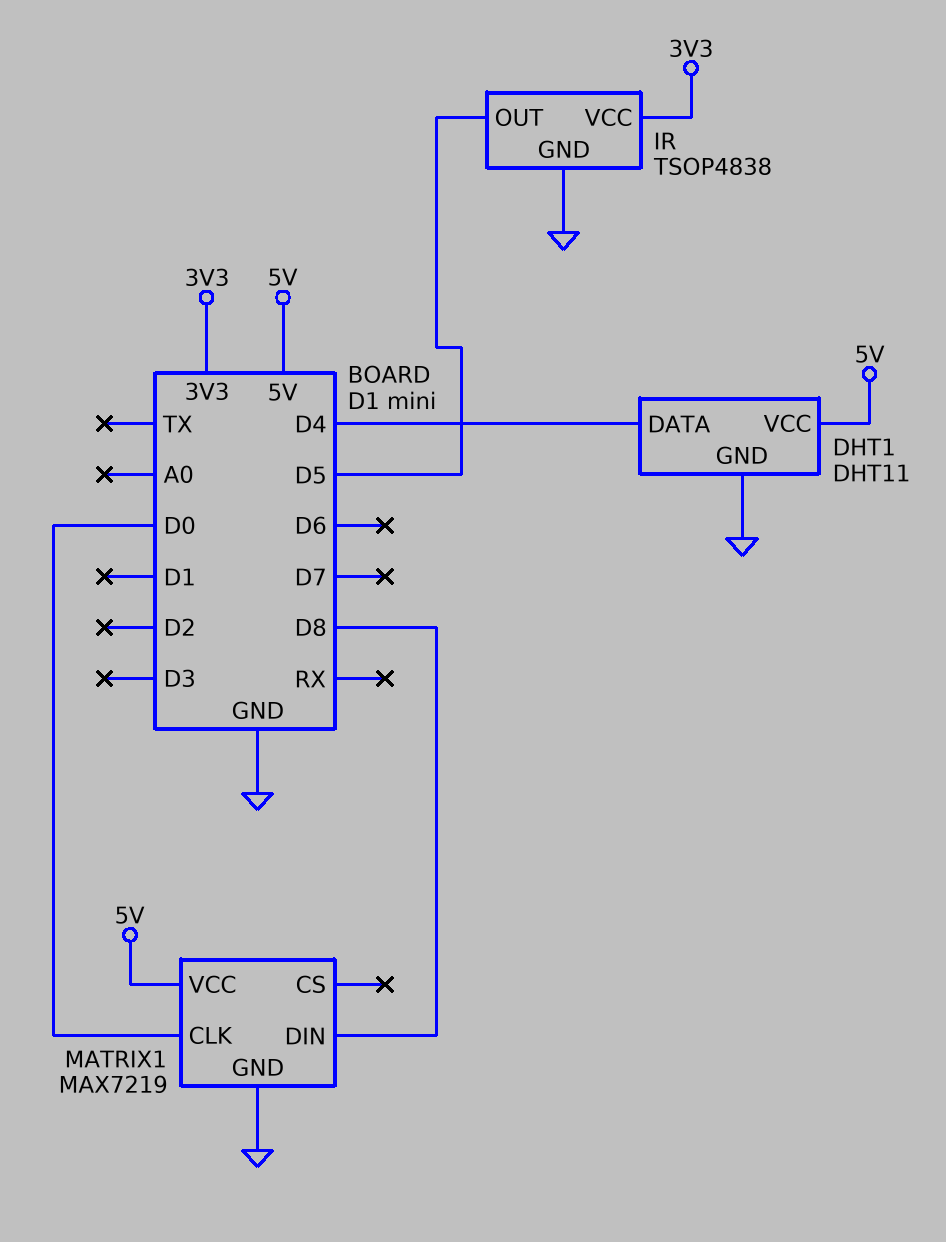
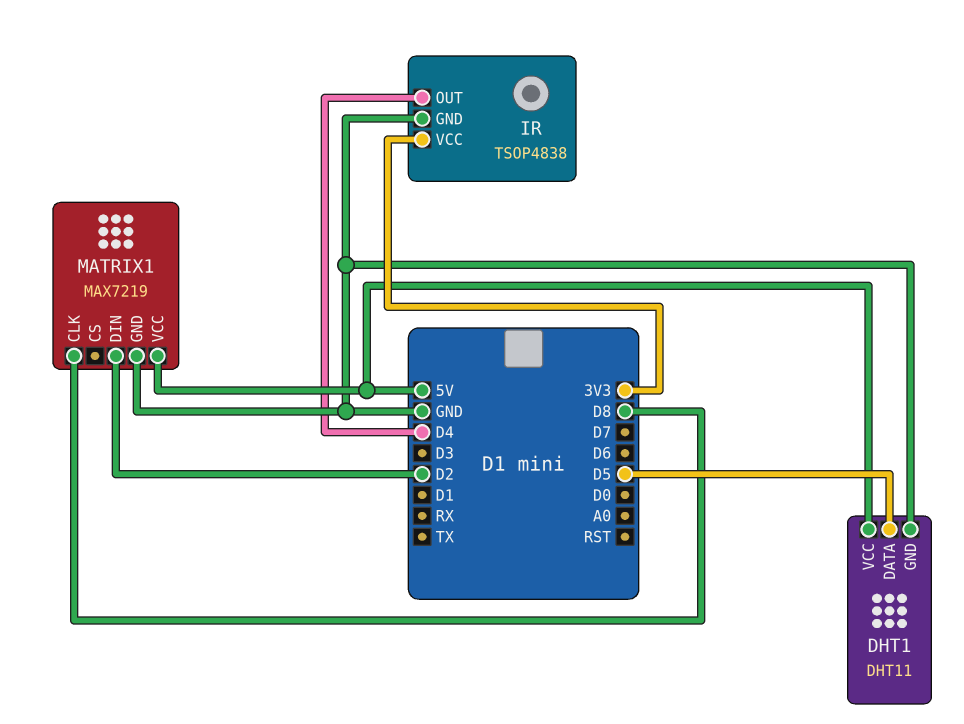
DHT1 pin DATA: D4 -> D5
IR pin OUT: D5 -> D4
MATRIX1 pin CLK: D0 -> D8
MATRIX1 pin DIN: D8 -> D2

